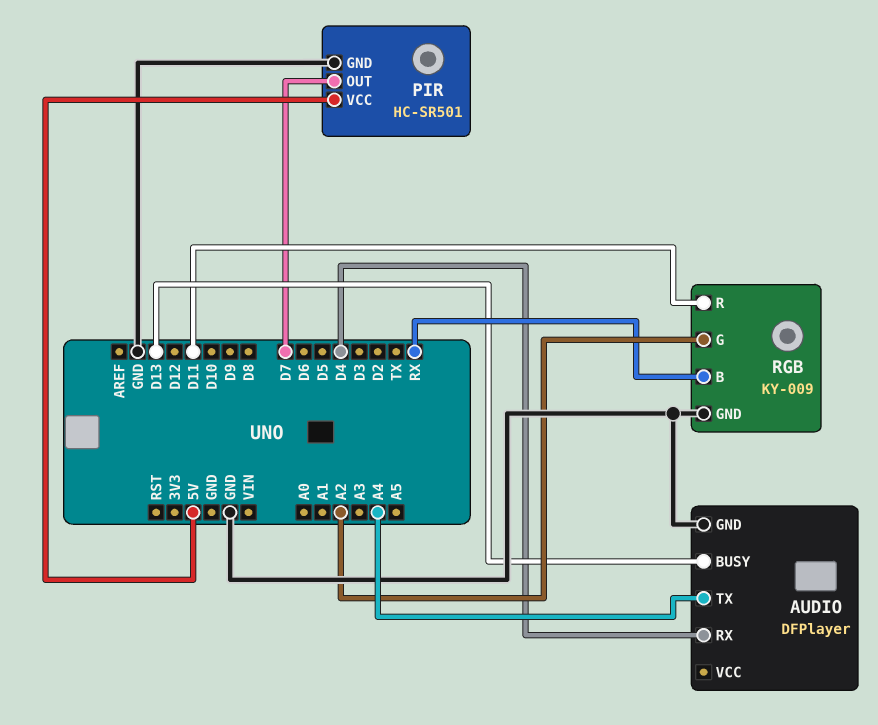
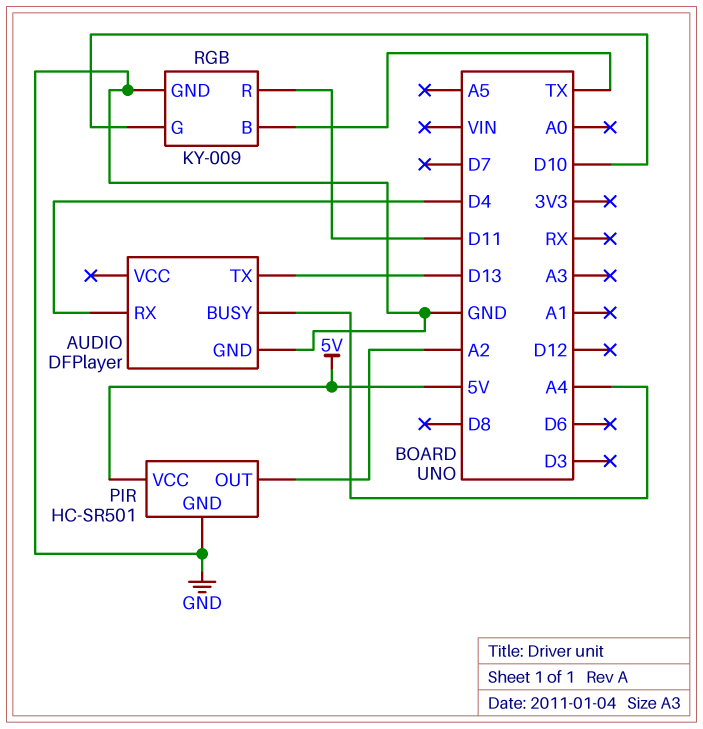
AUDIO pin BUSY: D13 -> A4
AUDIO pin TX: A4 -> D13
PIR pin OUT: D7 -> A2
RGB pin B: RX -> TX
RGB pin G: A2 -> D10

